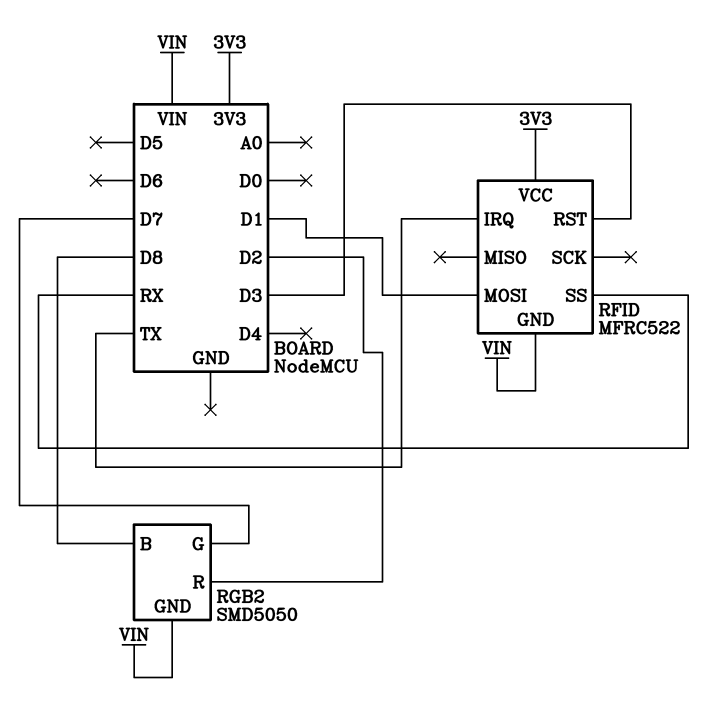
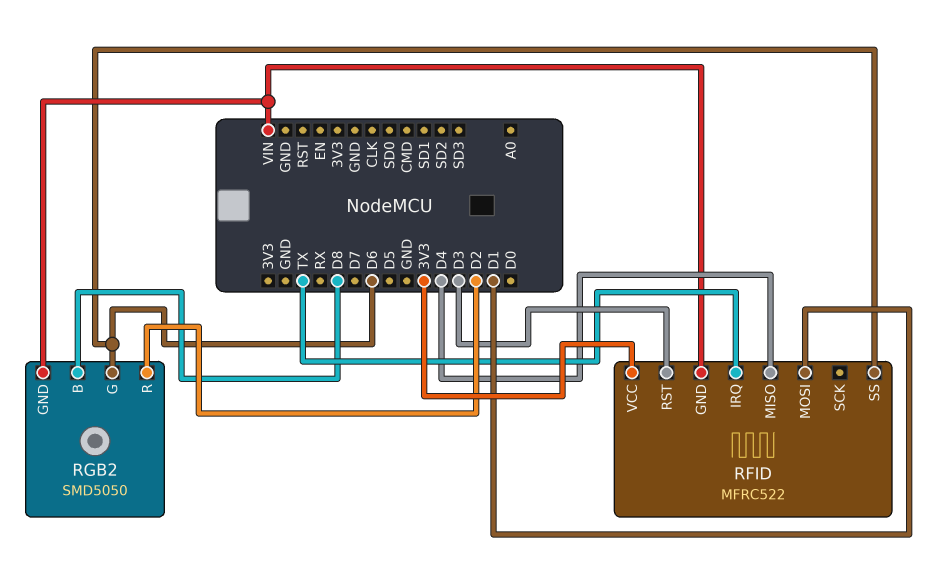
RFID pin MISO: none -> D4
RFID pin SS: RX -> D6
RGB2 pin G: D7 -> D6

